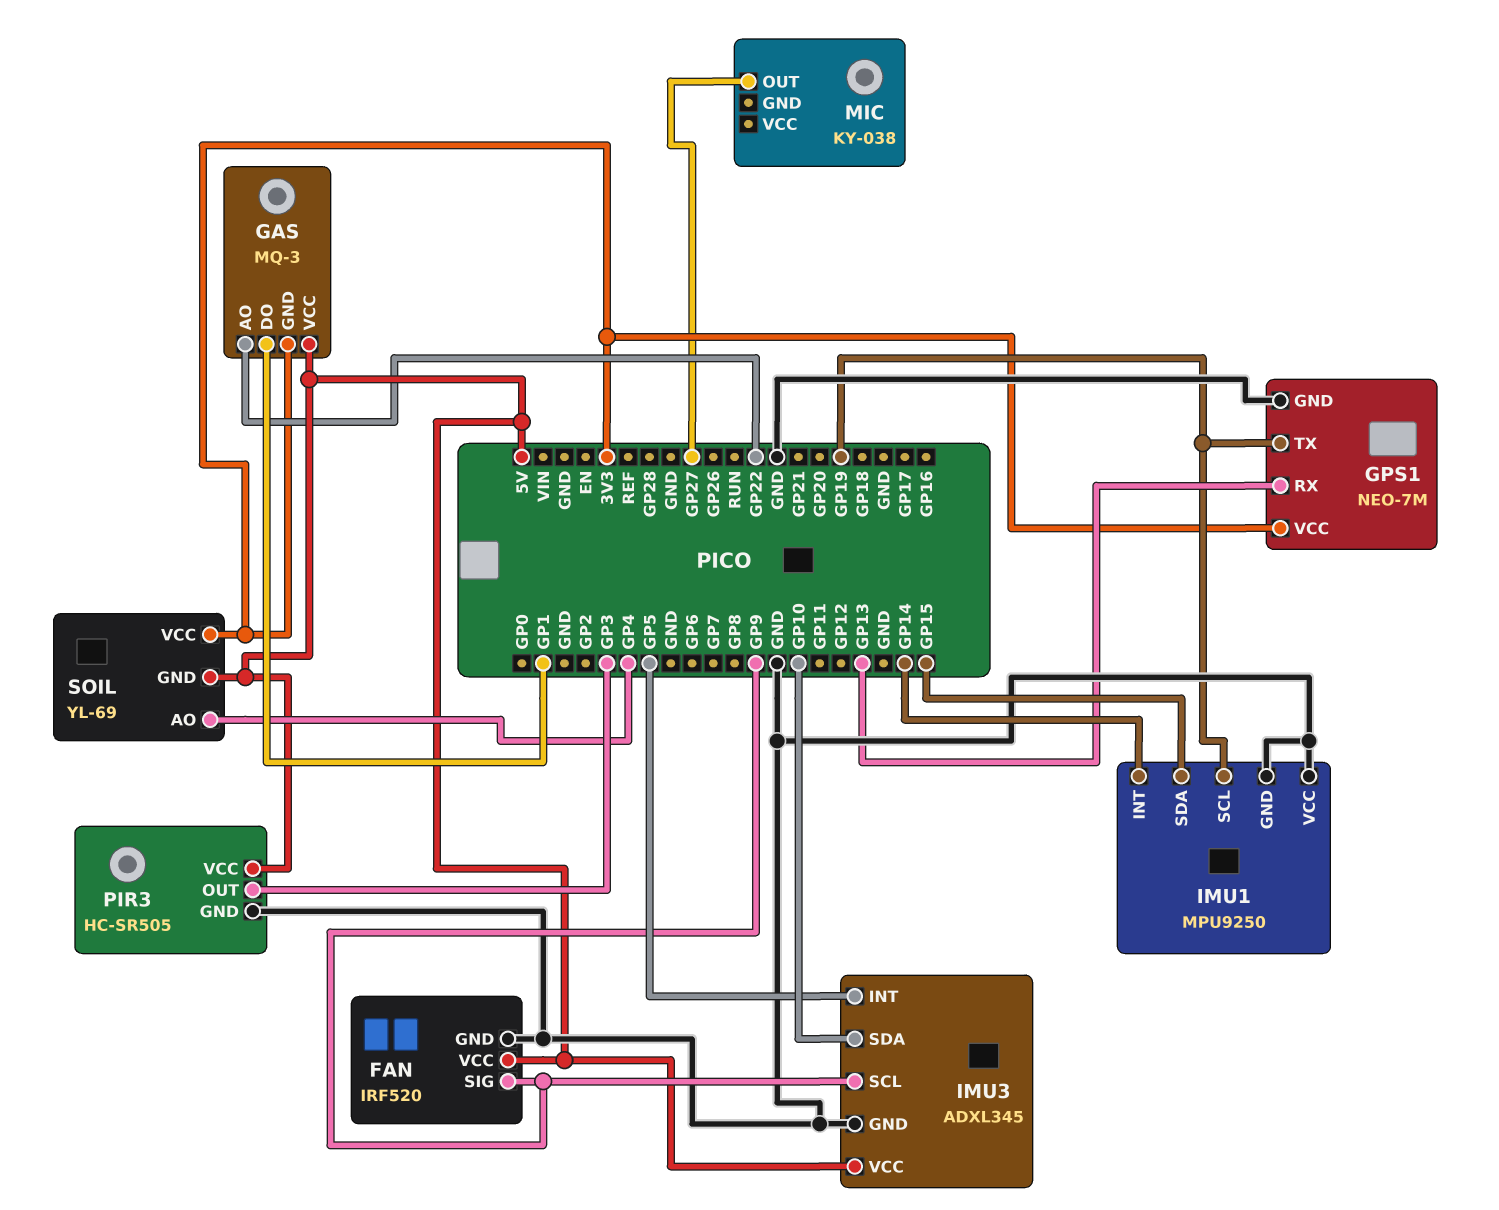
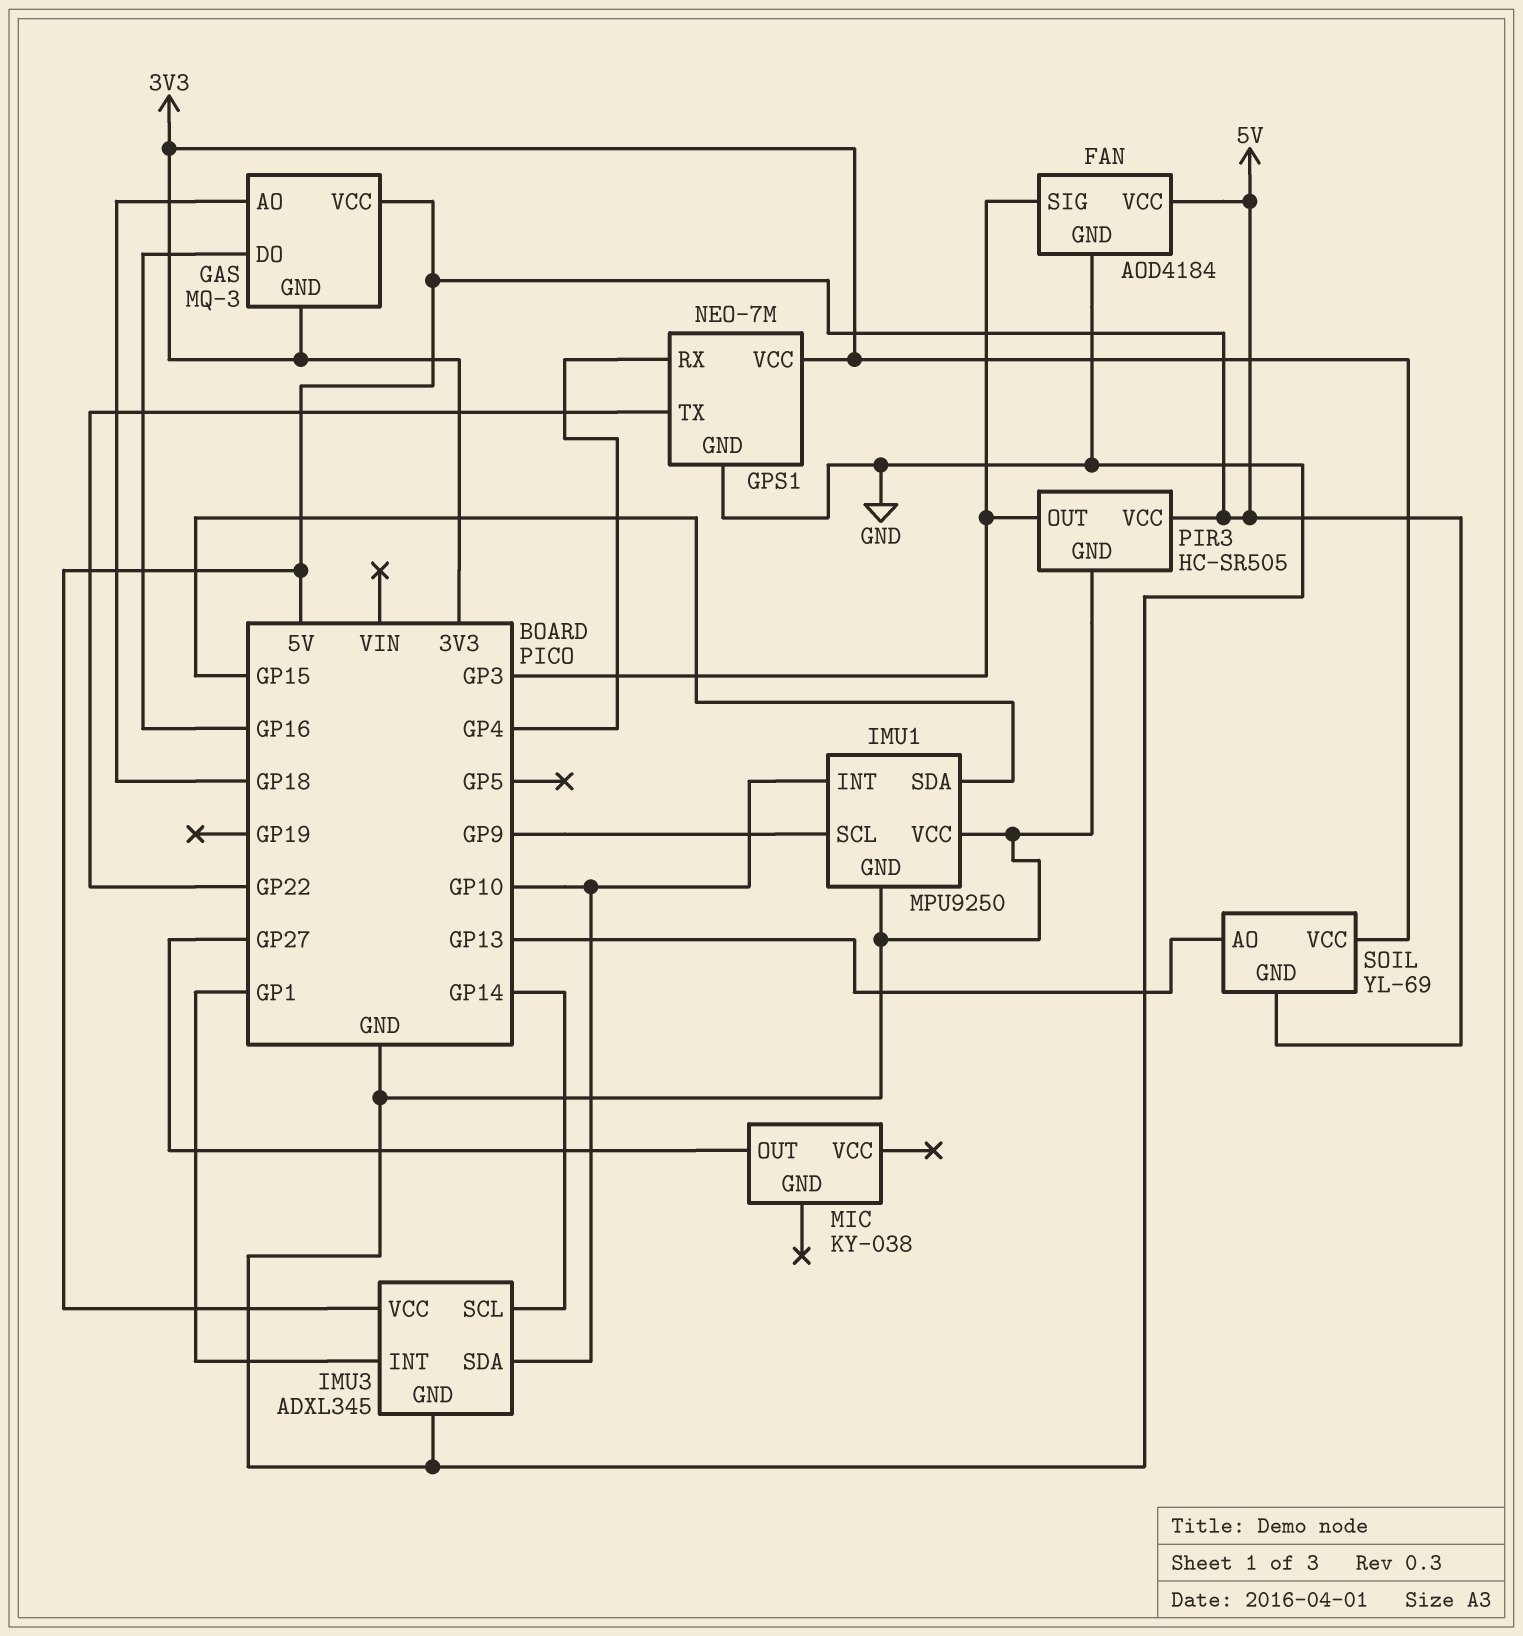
FAN: IRF520 -> AOD4184
FAN pin SIG: GP9 -> GP3
GAS pin AO: GP22 -> GP18
GAS pin DO: GP1 -> GP16
GPS1 pin RX: GP13 -> GP4
GPS1 pin TX: GP19 -> GP22
IMU1 pin INT: GP14 -> GP10
IMU1 pin SCL: GP19 -> GP9
IMU3 pin INT: GP5 -> GP1
IMU3 pin SCL: GP9 -> GP14
SOIL pin AO: GP4 -> GP13

